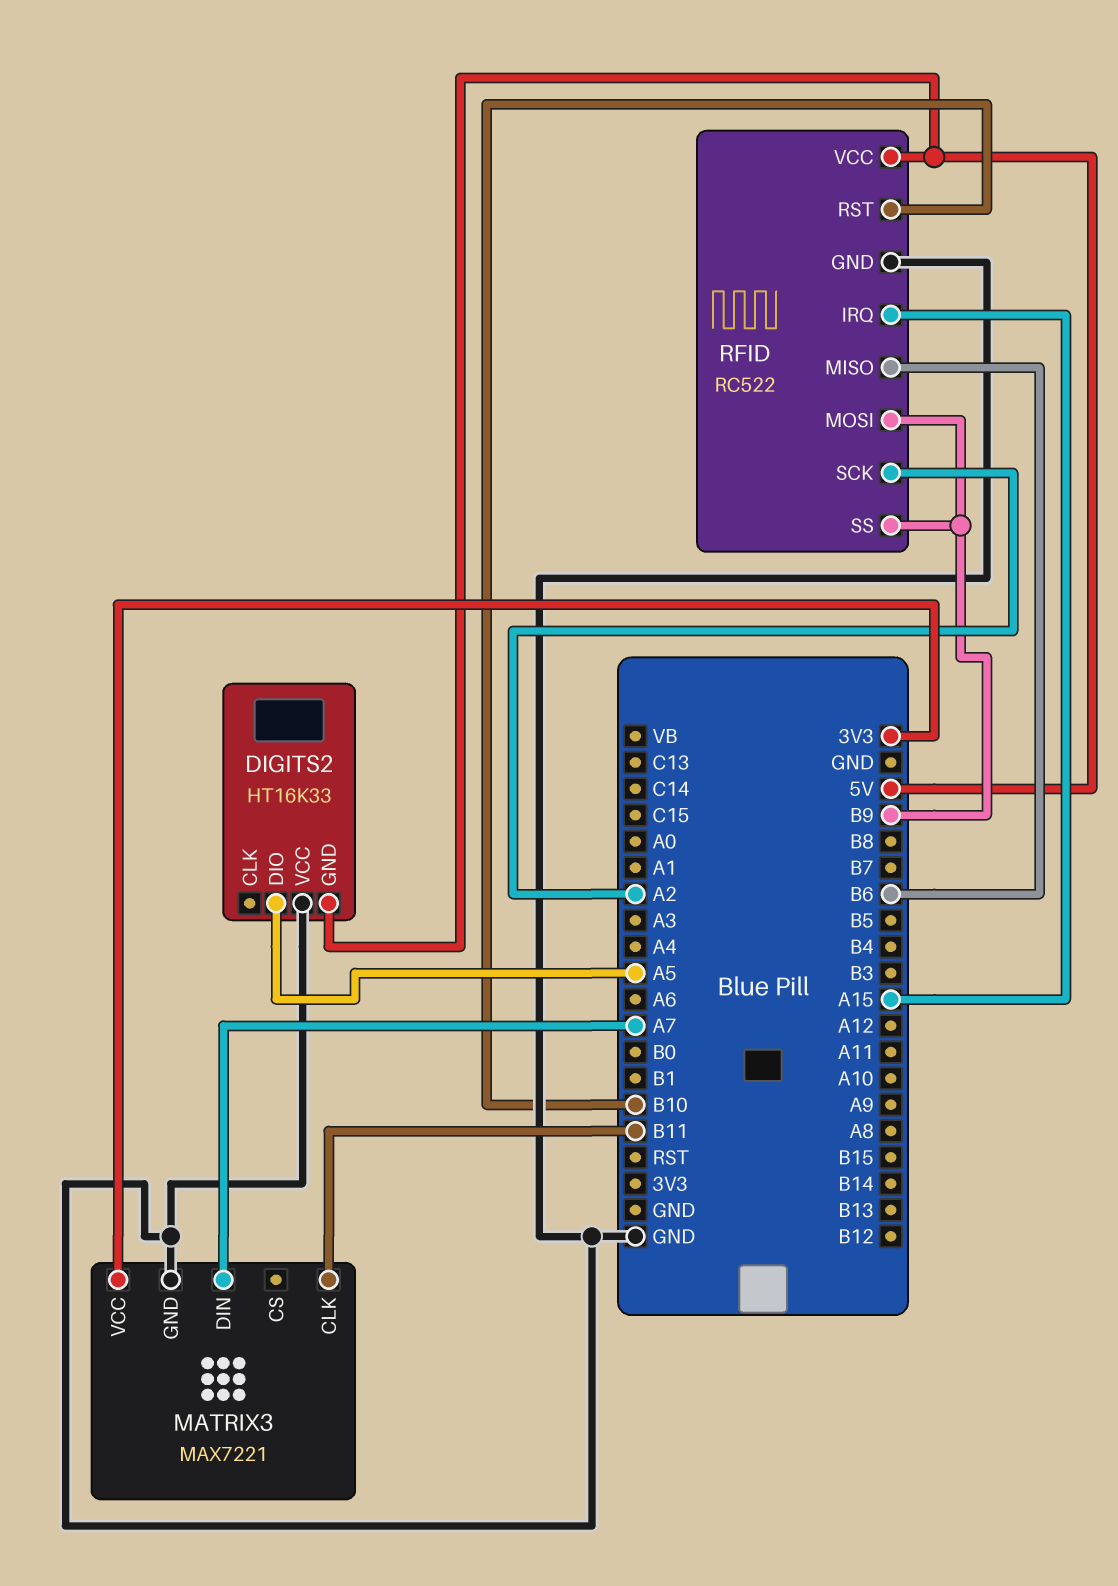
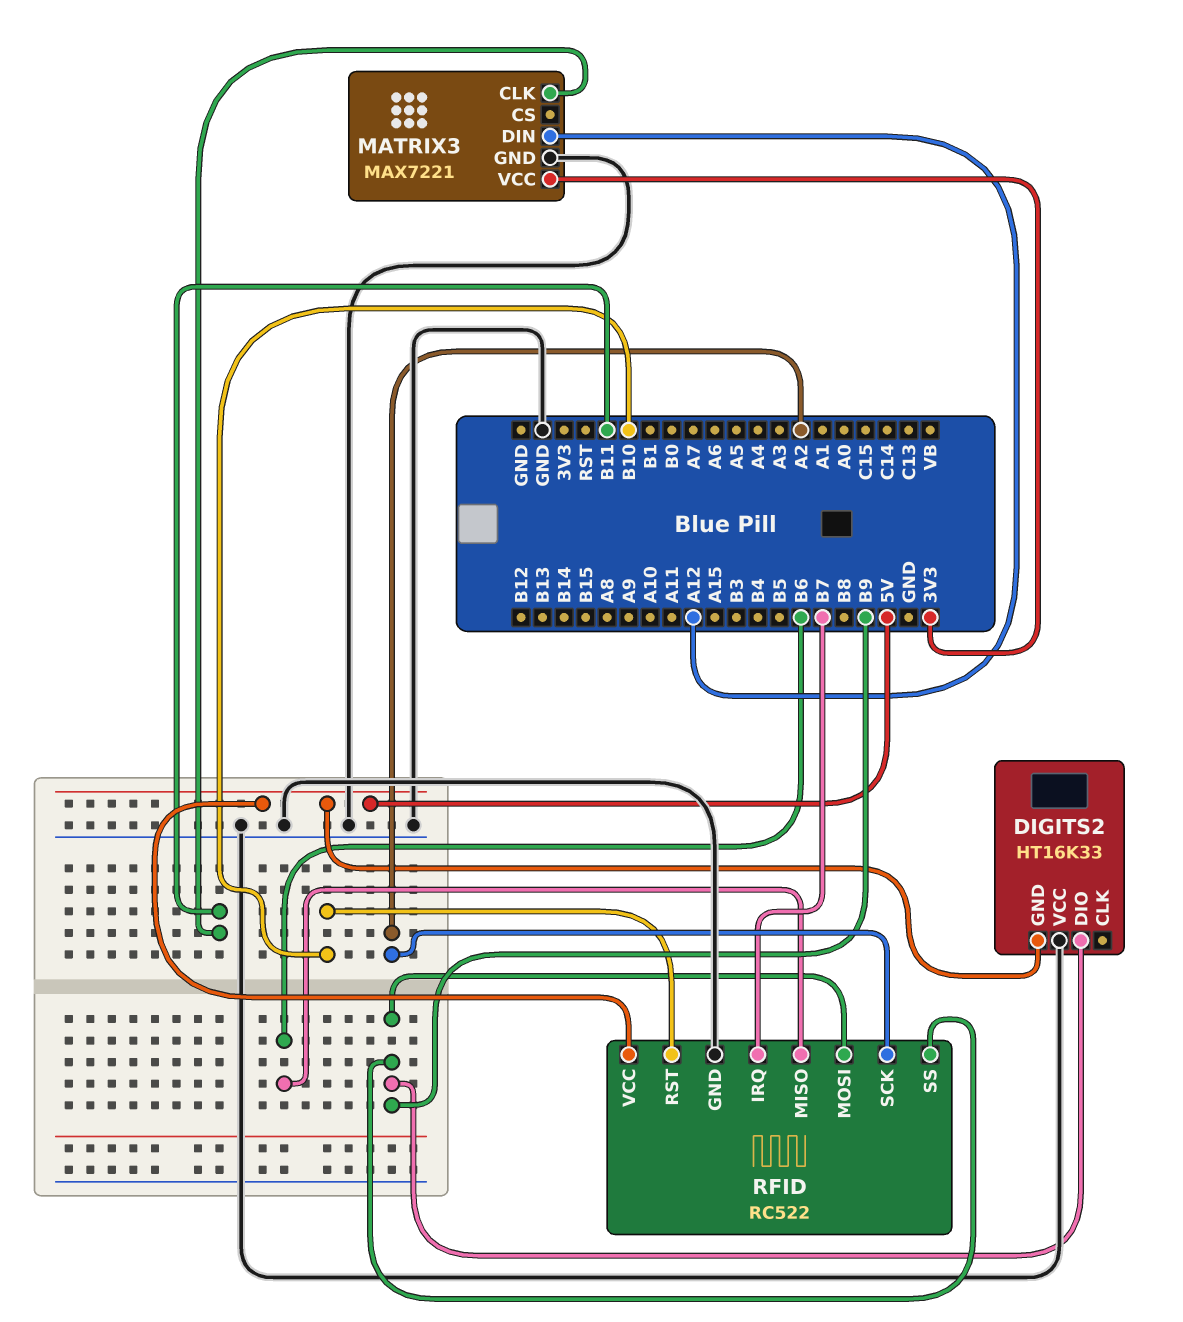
DIGITS2 pin DIO: A5 -> B9
MATRIX3 pin DIN: A7 -> A12
RFID pin IRQ: A15 -> B7

